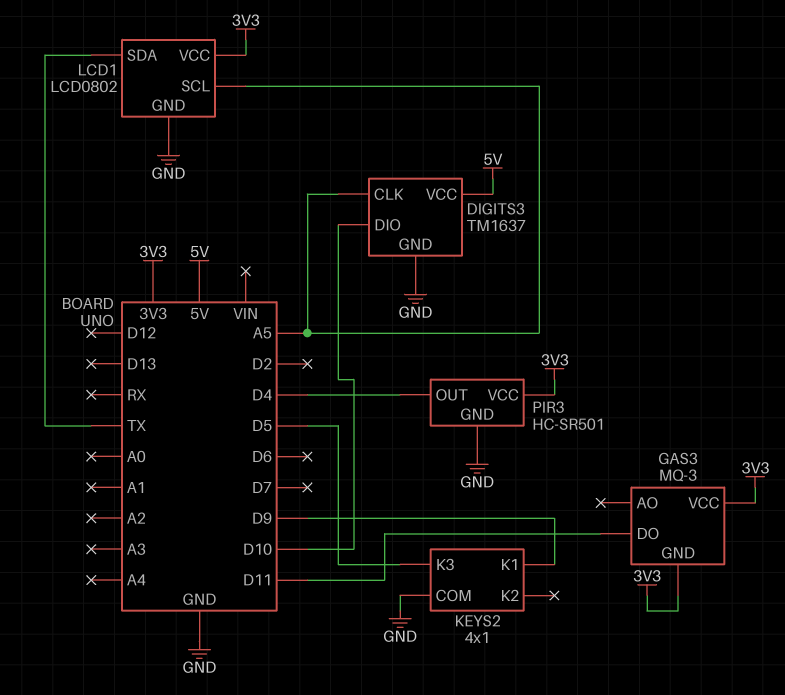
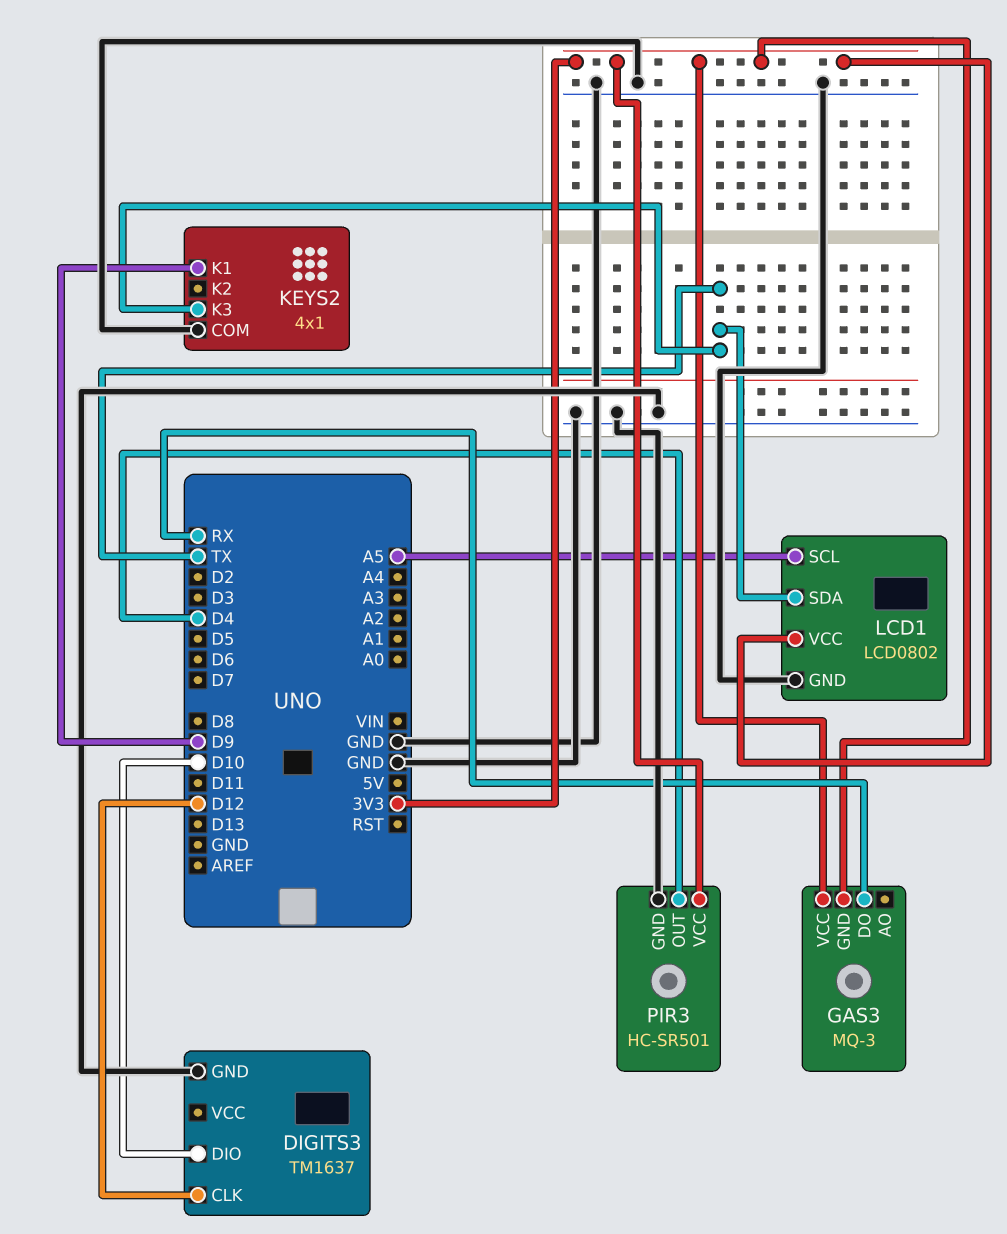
DIGITS3 pin CLK: A5 -> D12
DIGITS3 pin VCC: 5V -> none
GAS3 pin DO: D11 -> RX
KEYS2 pin K3: D5 -> TX

